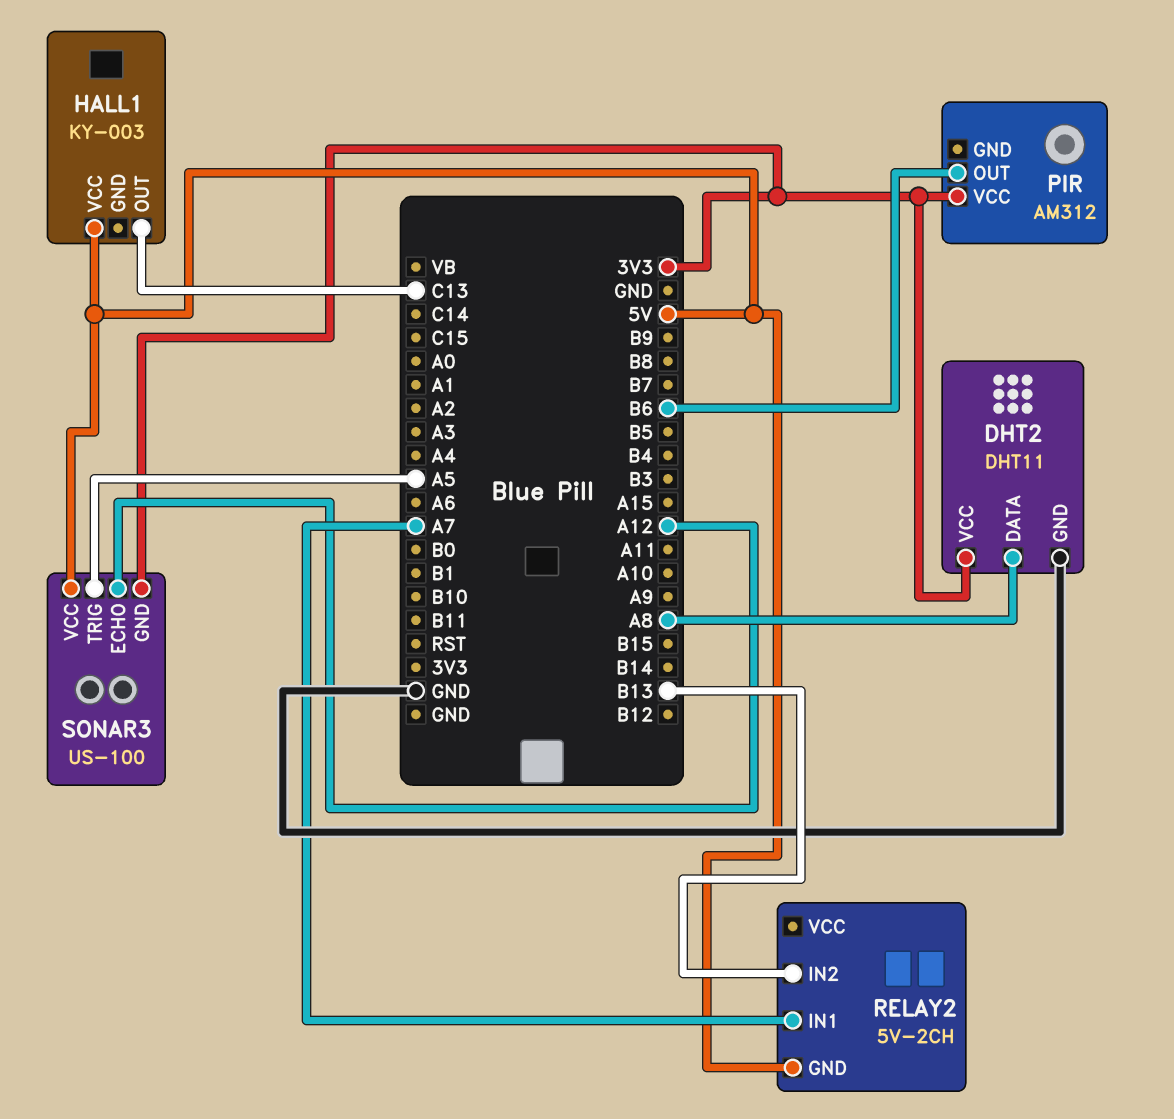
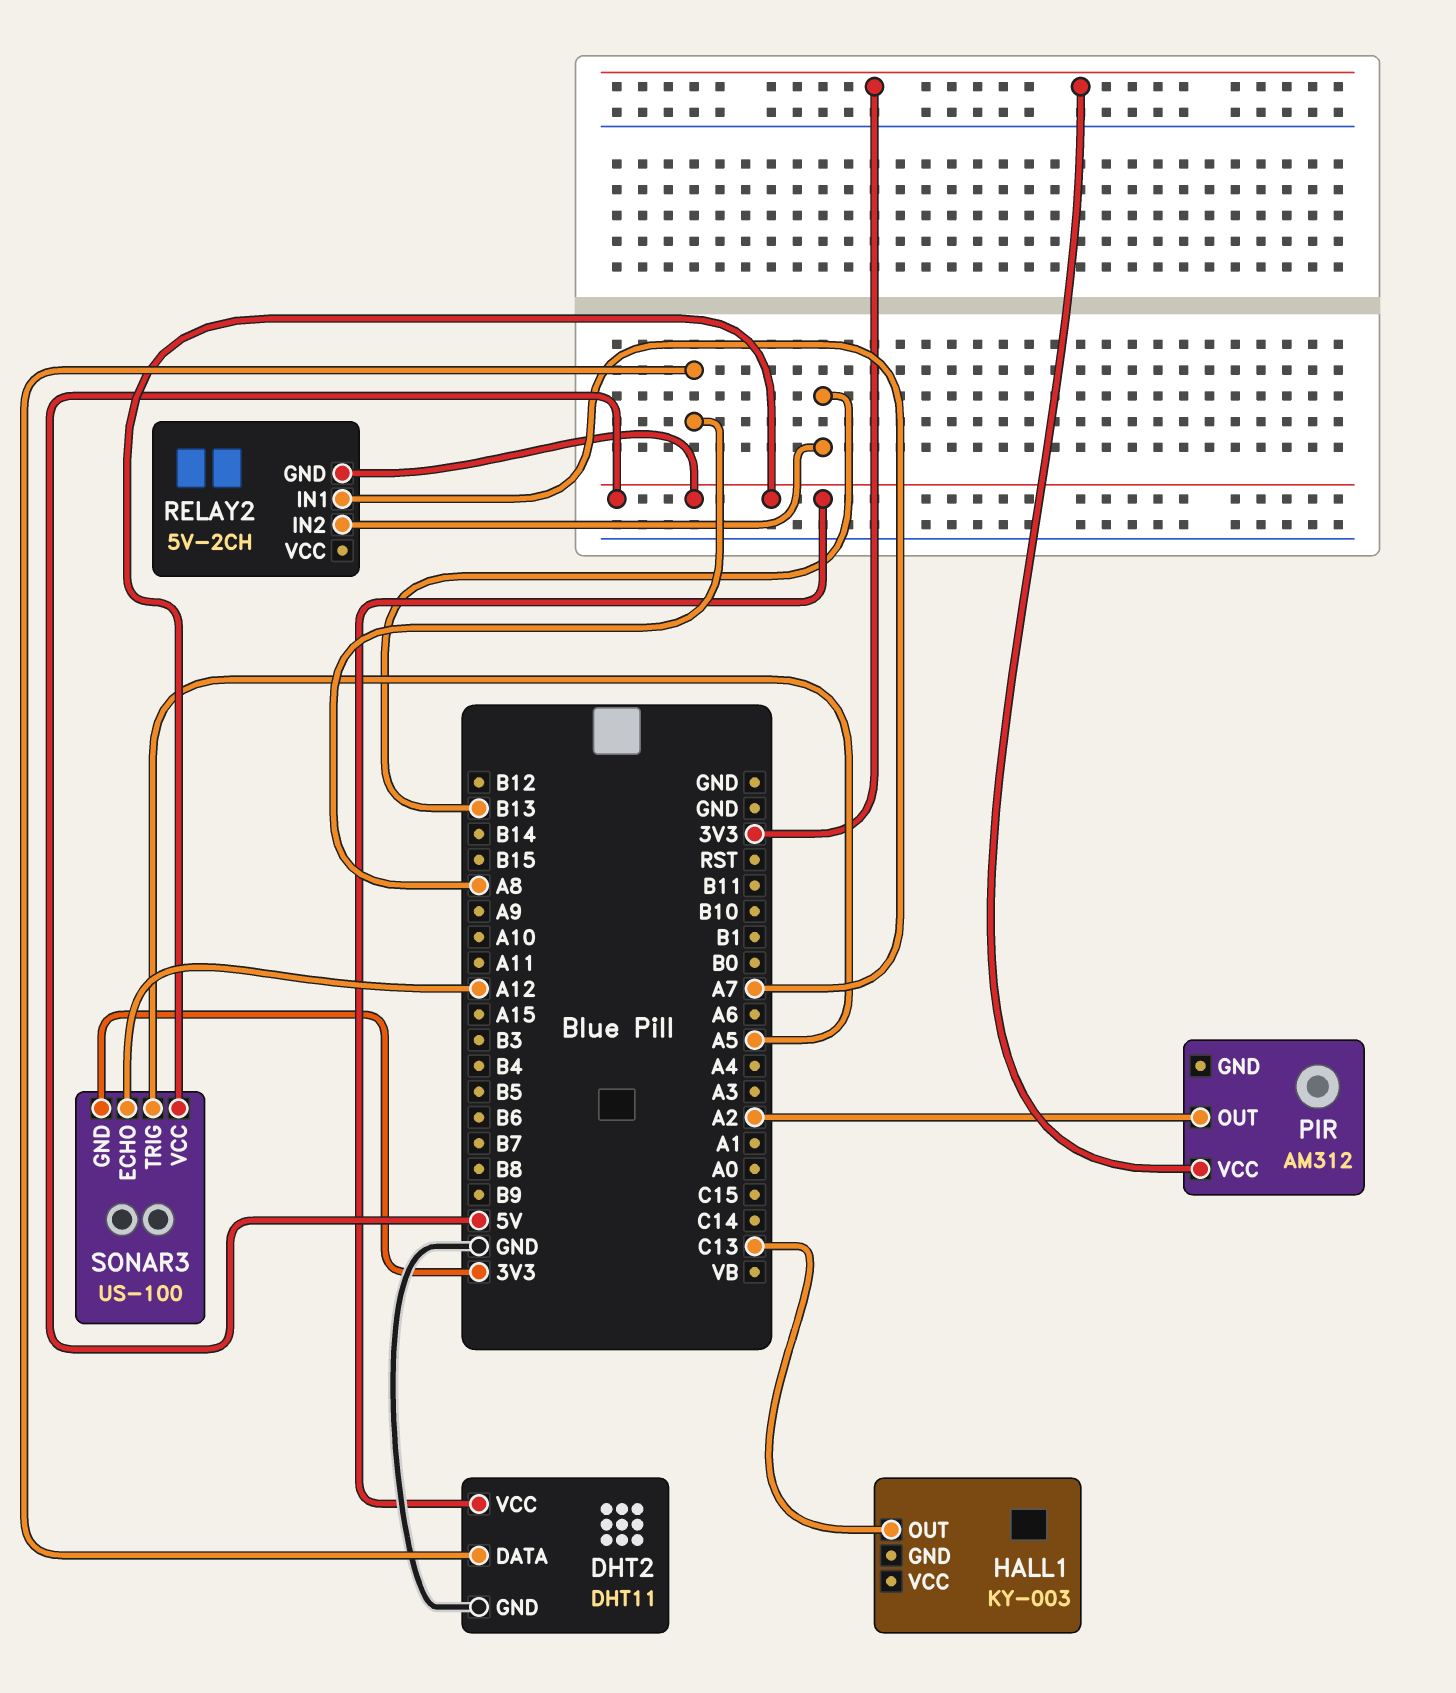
DHT2 pin VCC: 3V3 -> 5V
HALL1 pin VCC: 5V -> none
PIR pin OUT: B6 -> A2

